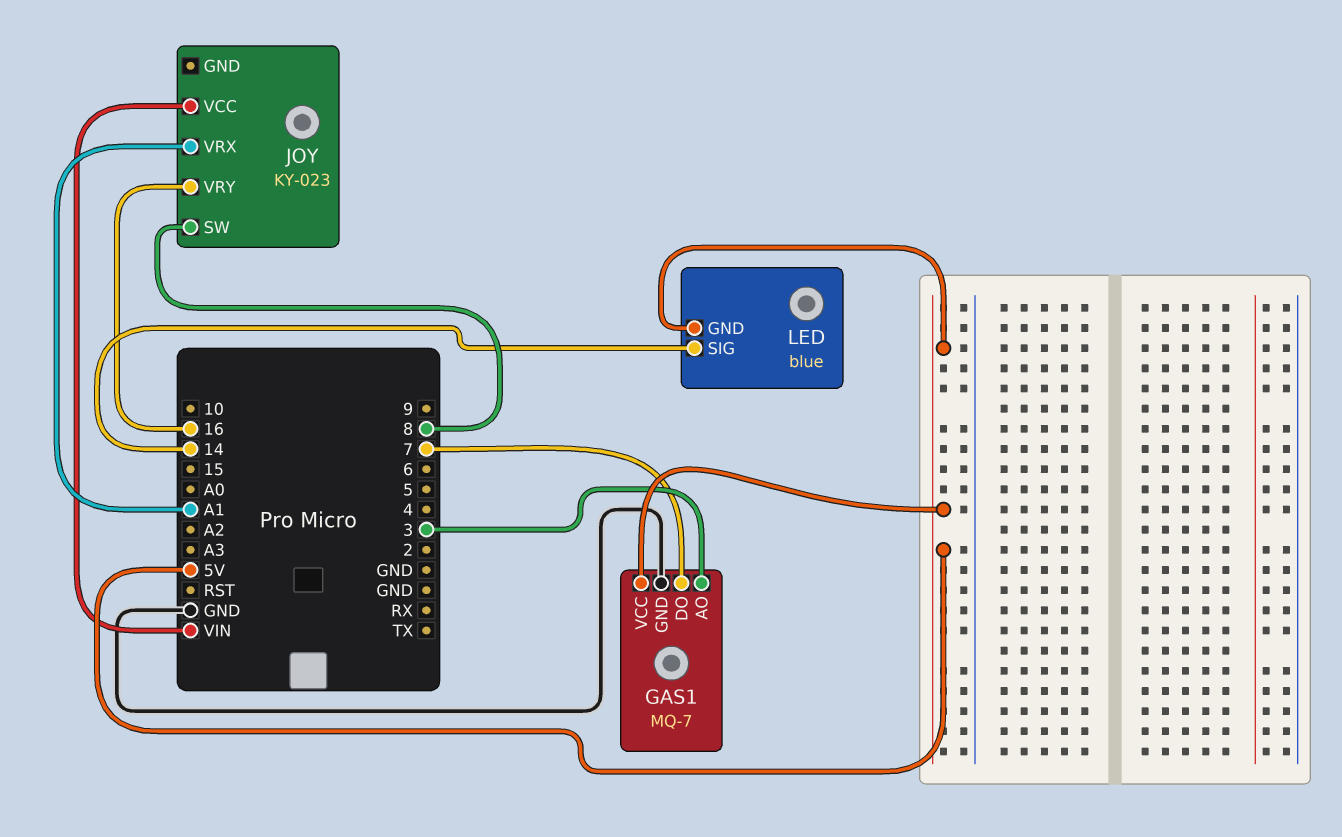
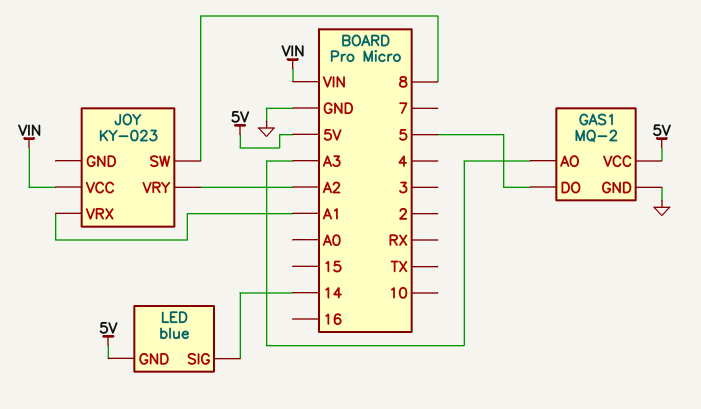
GAS1: MQ-7 -> MQ-2
GAS1 pin AO: 3 -> A3
GAS1 pin DO: 7 -> 5
JOY pin VRY: 16 -> A2

